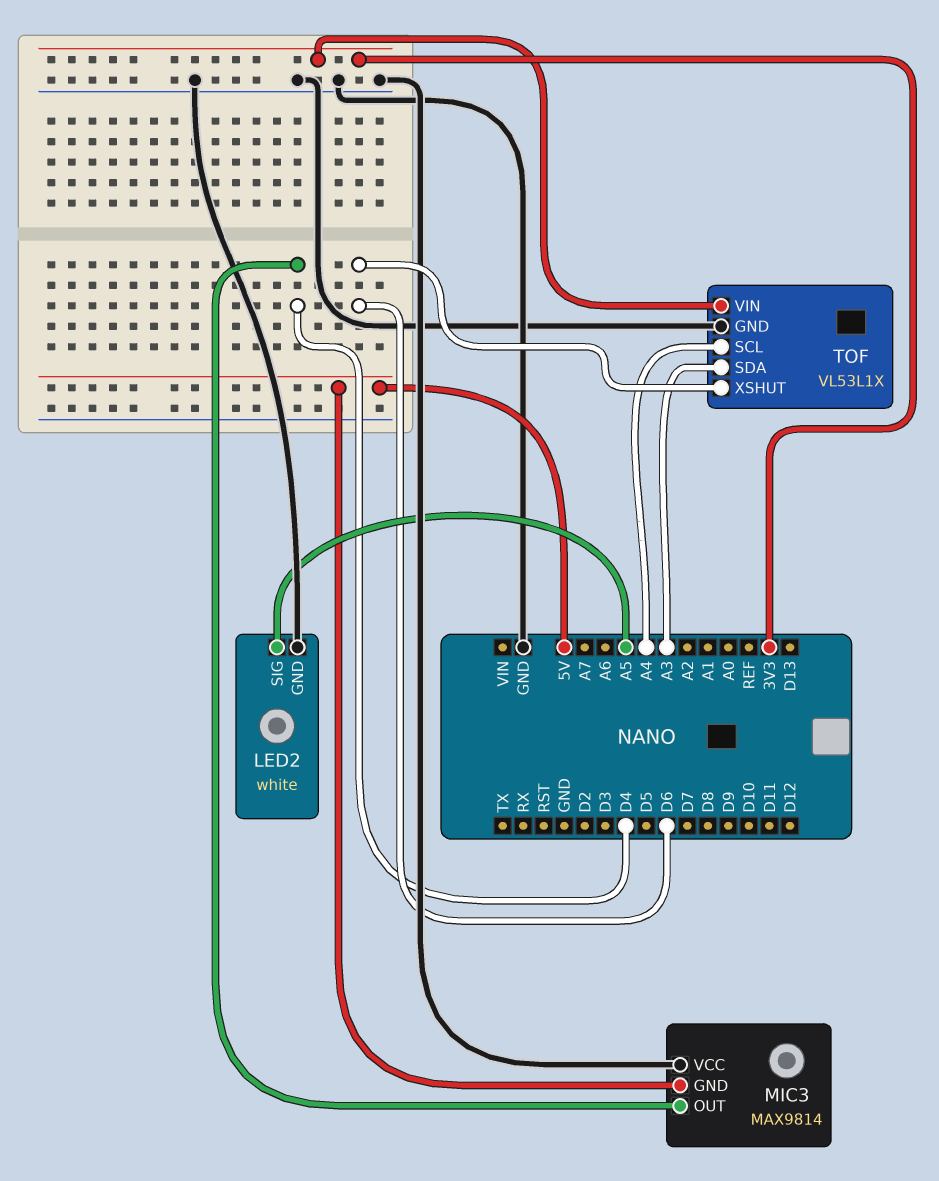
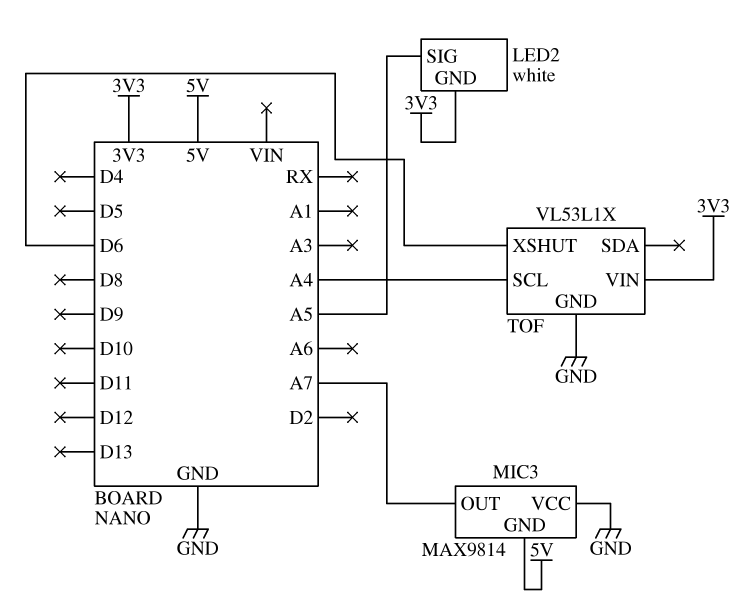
LED2 pin GND: GND -> 3V3
MIC3 pin OUT: D4 -> A7
TOF pin SDA: A3 -> none

